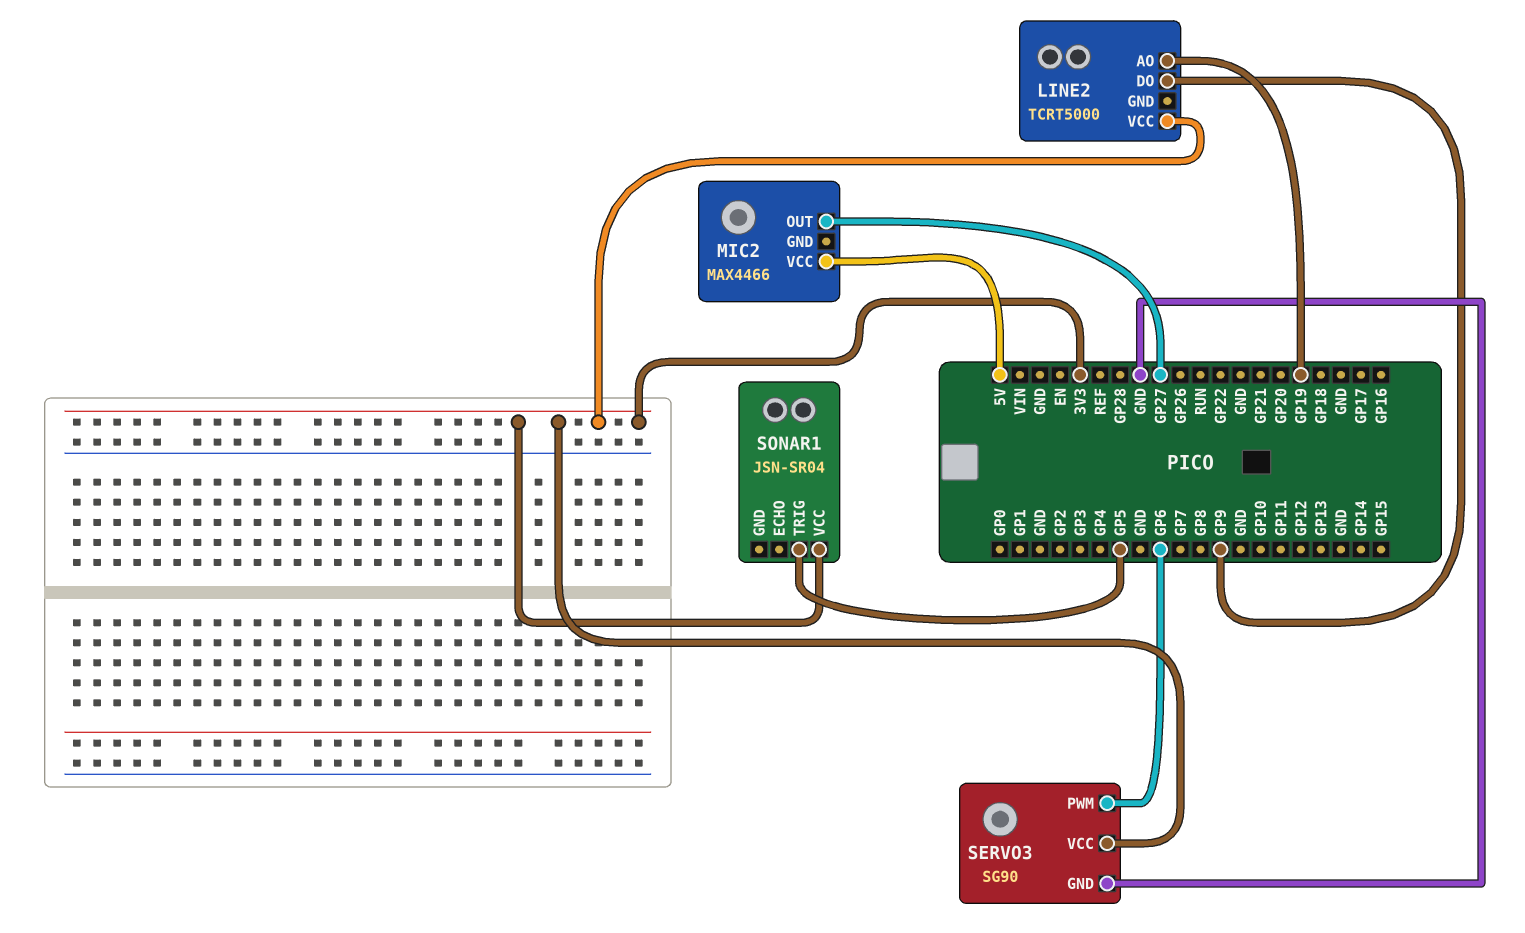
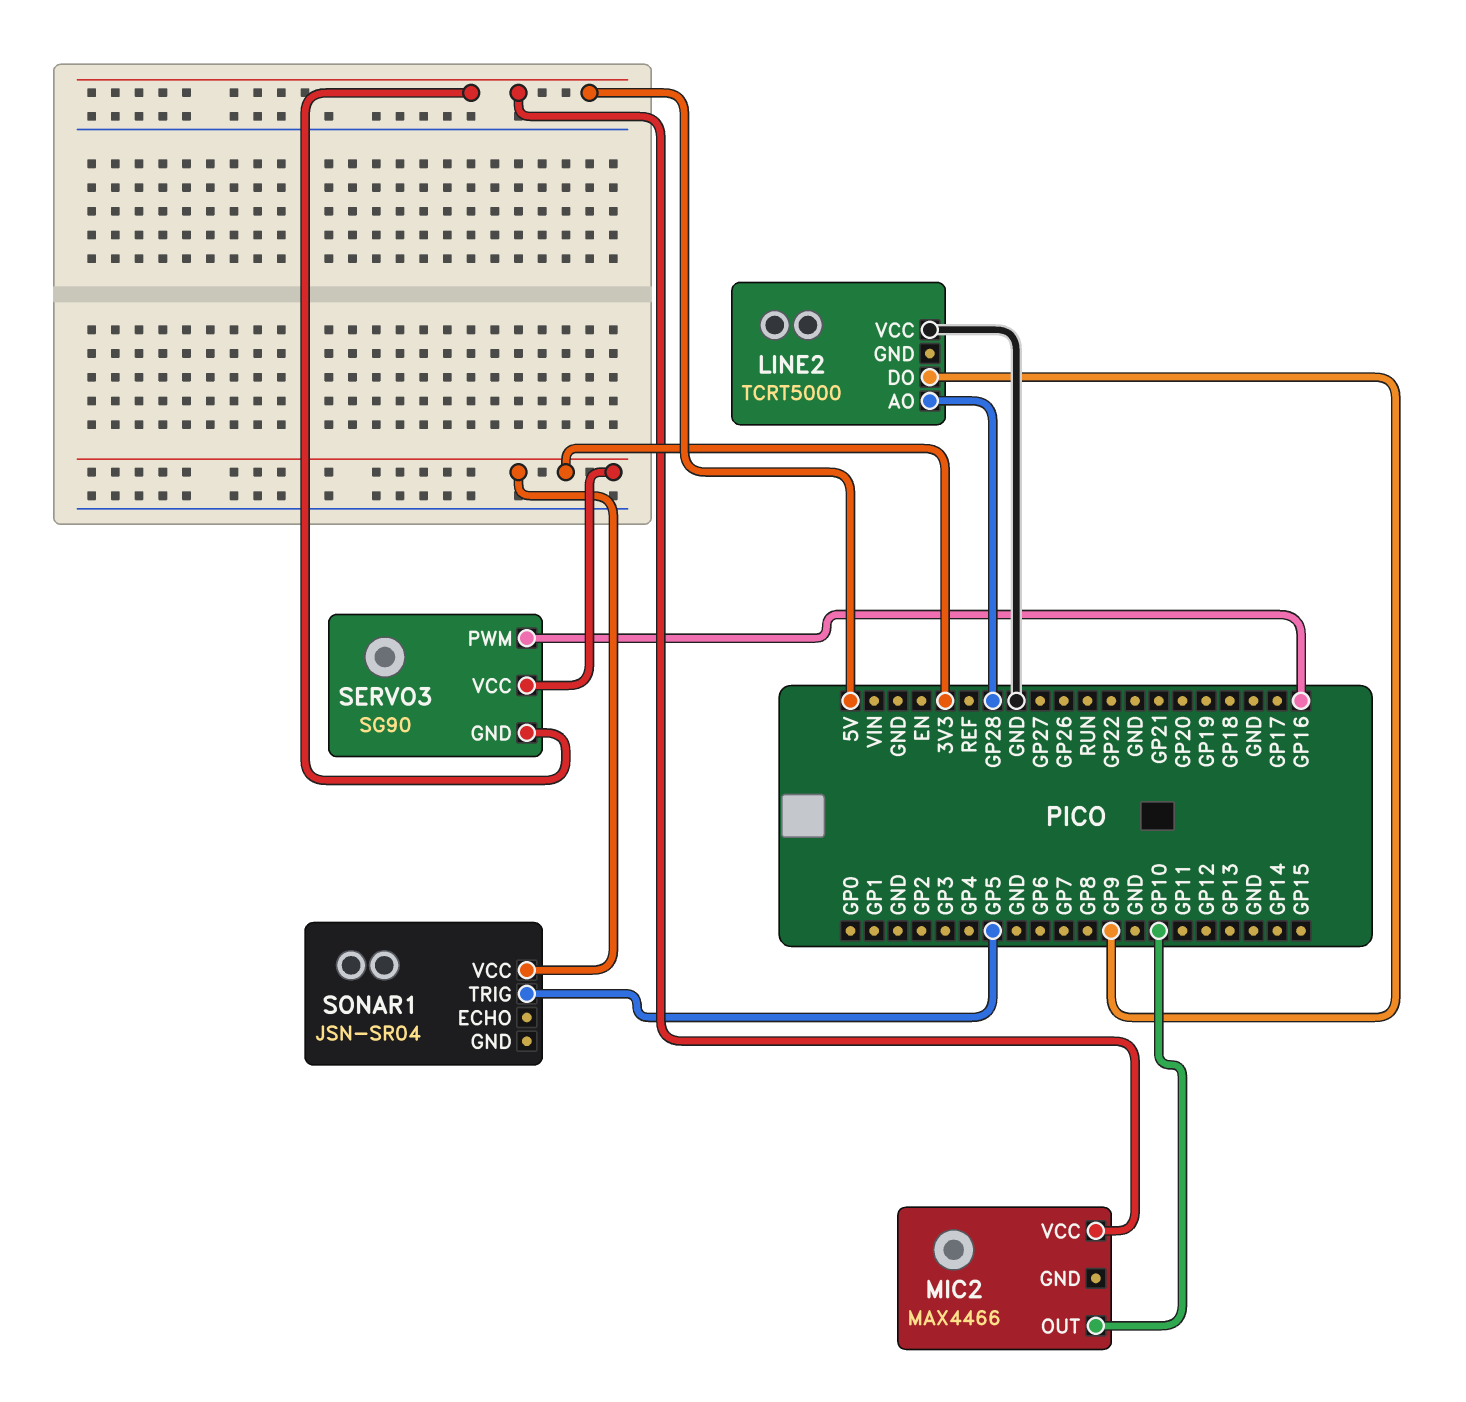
LINE2 pin AO: GP19 -> GP28
LINE2 pin VCC: 3V3 -> GND
MIC2 pin OUT: GP27 -> GP10
SERVO3 pin GND: GND -> 5V
SERVO3 pin PWM: GP6 -> GP16

